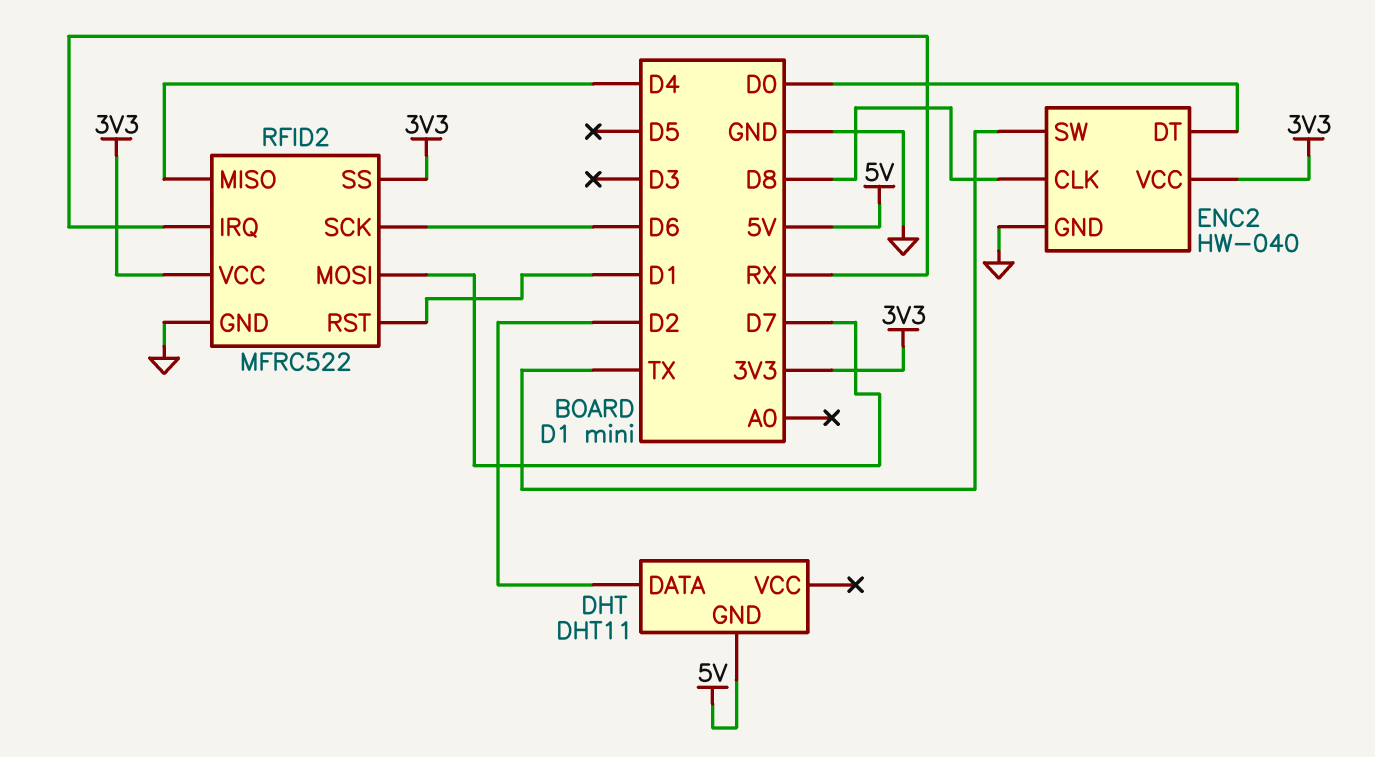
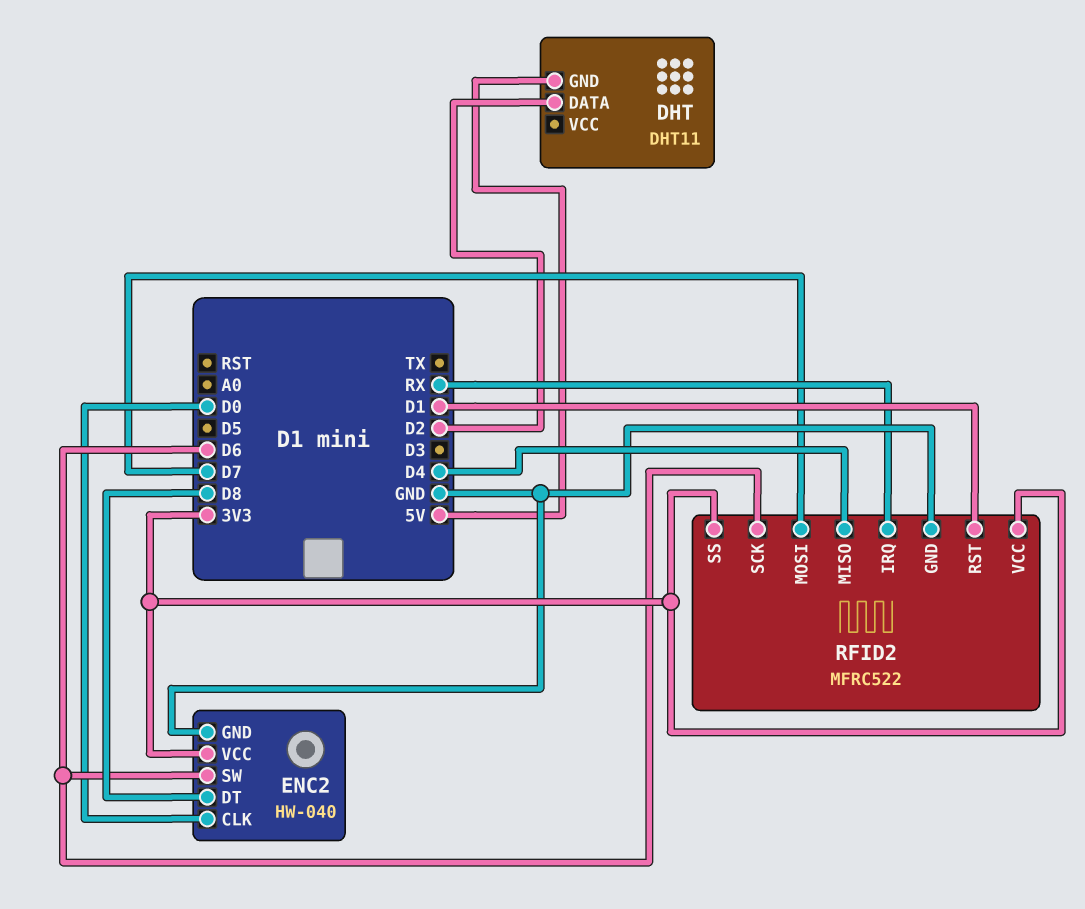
ENC2 pin CLK: D8 -> D0
ENC2 pin DT: D0 -> D8
ENC2 pin SW: TX -> D6

